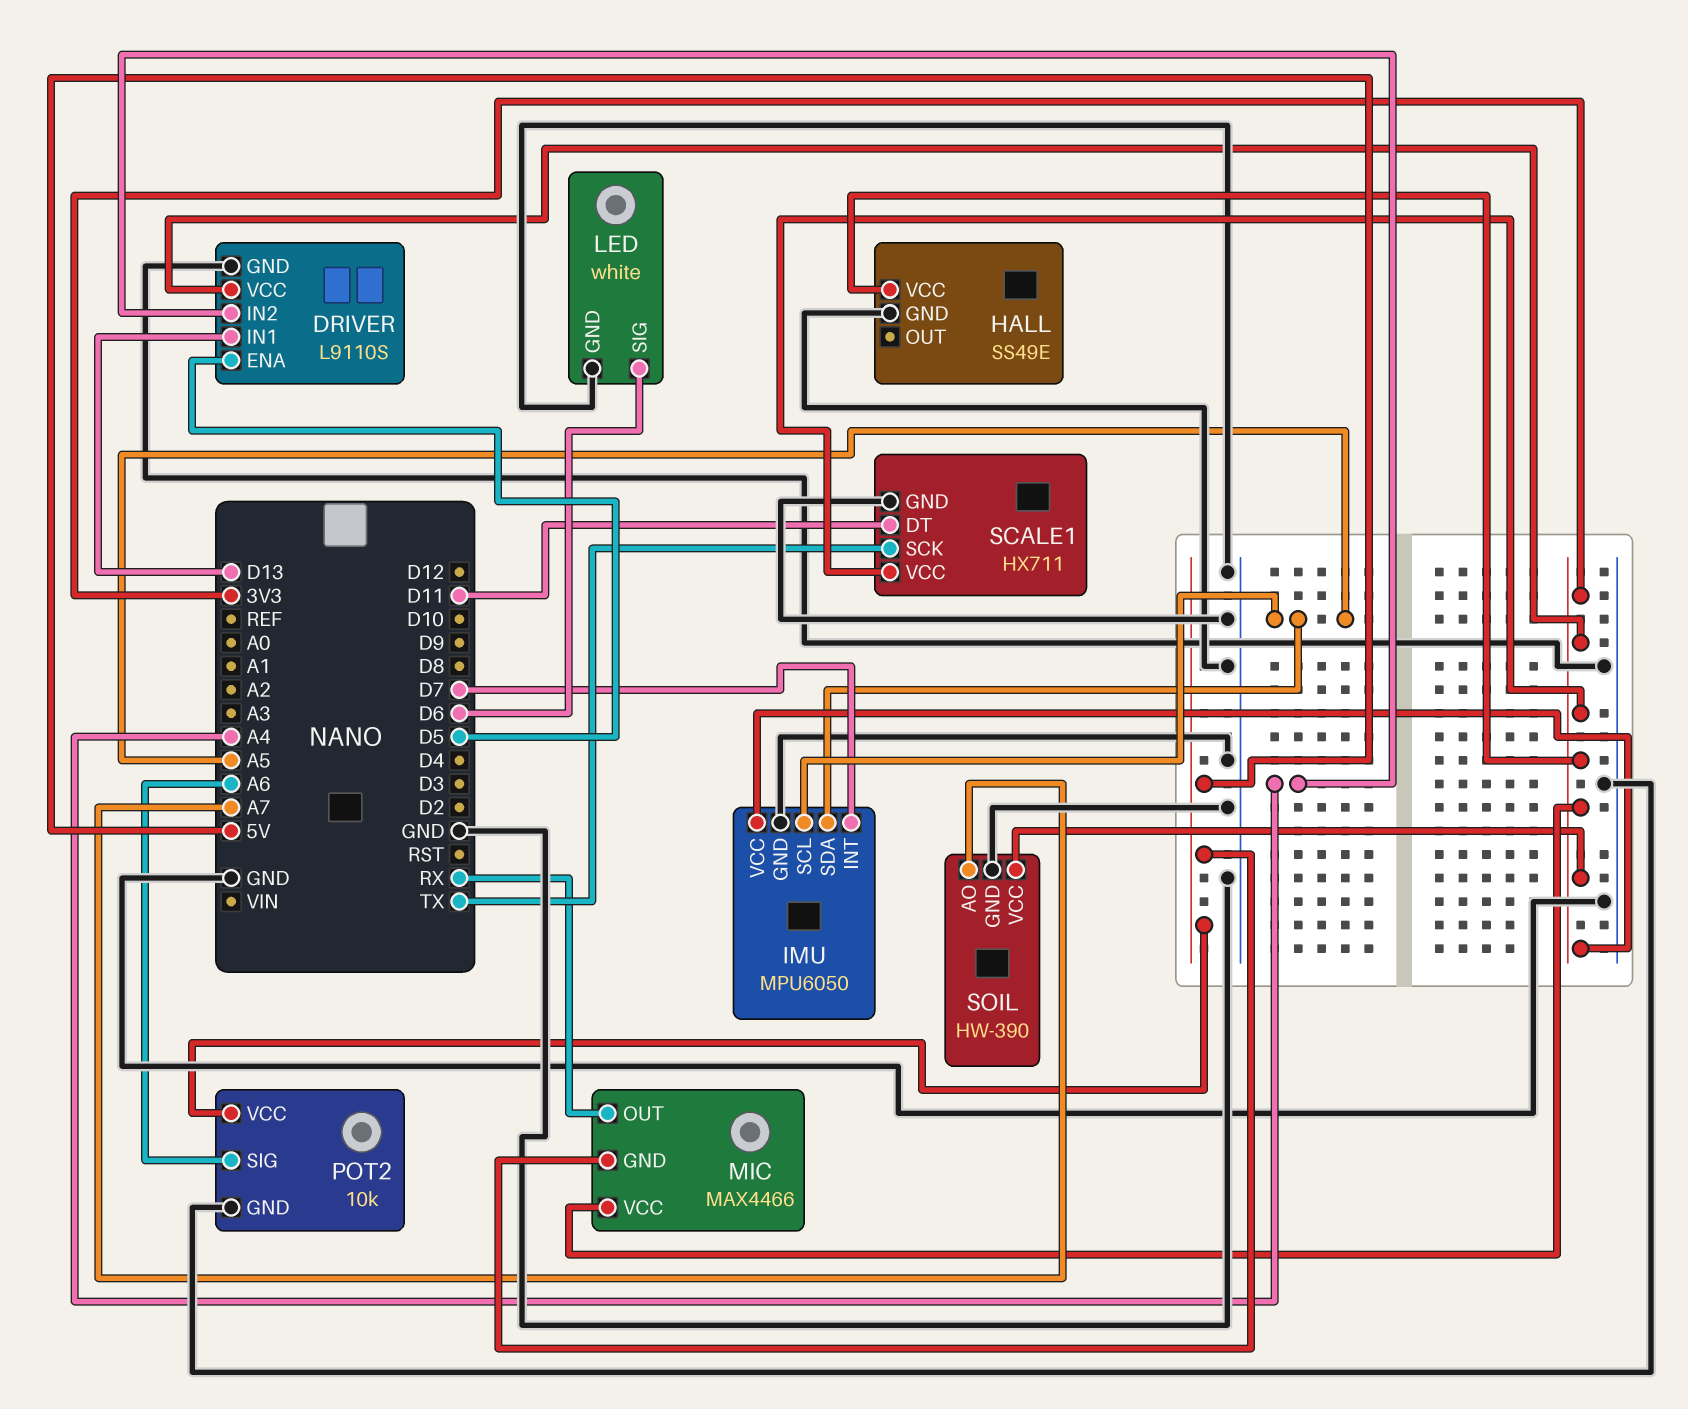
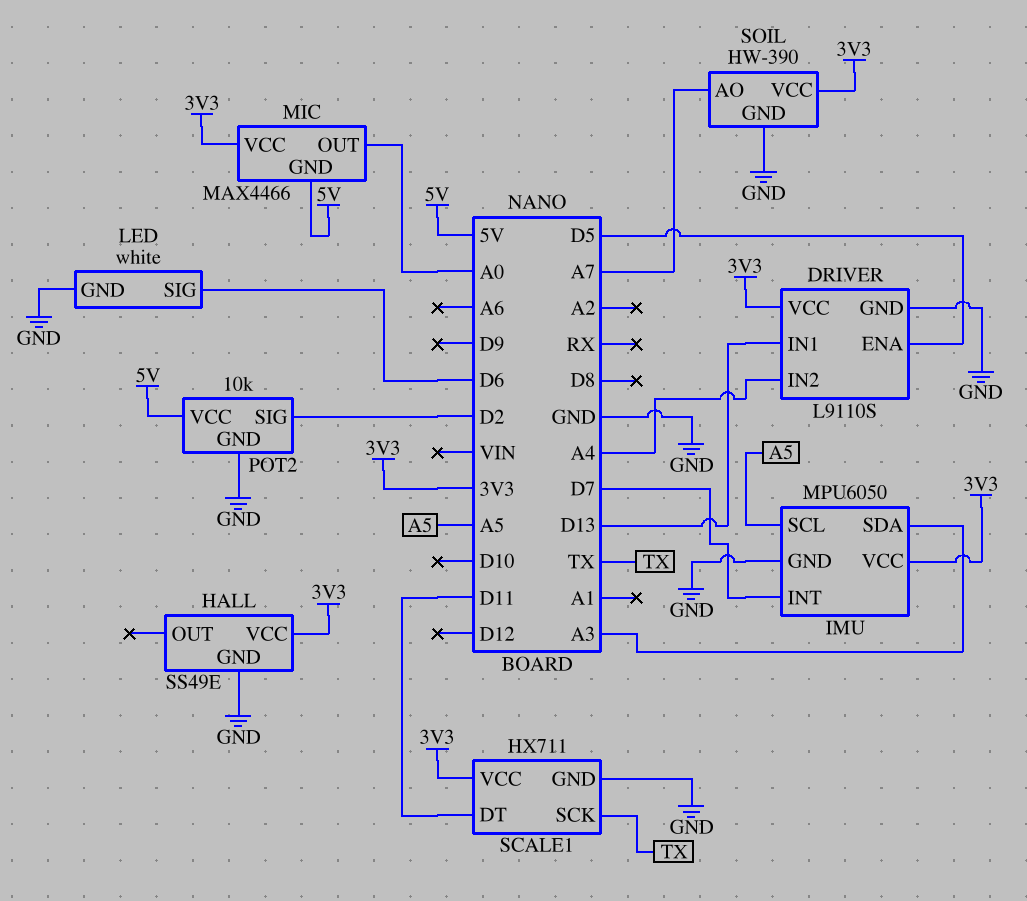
IMU pin SDA: A5 -> A3
MIC pin OUT: RX -> A0
POT2 pin SIG: A6 -> D2

